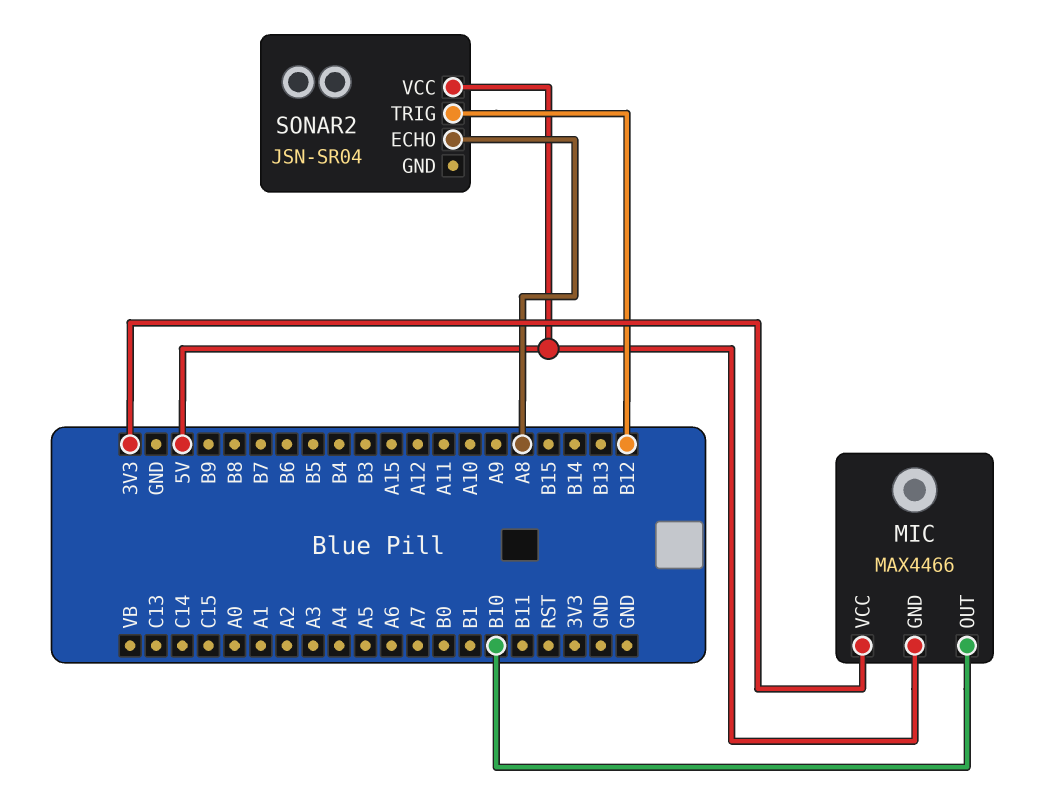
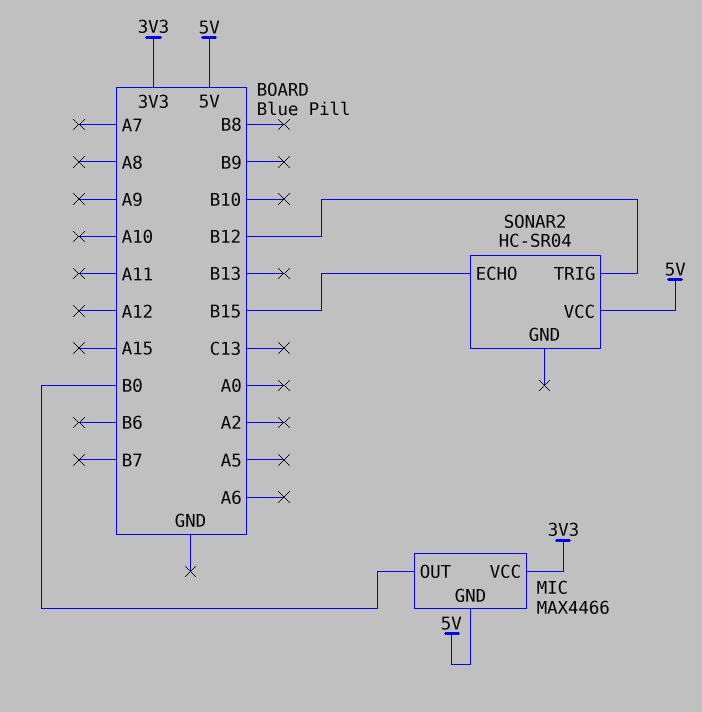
MIC pin OUT: B10 -> B0
SONAR2: JSN-SR04 -> HC-SR04
SONAR2 pin ECHO: A8 -> B15

